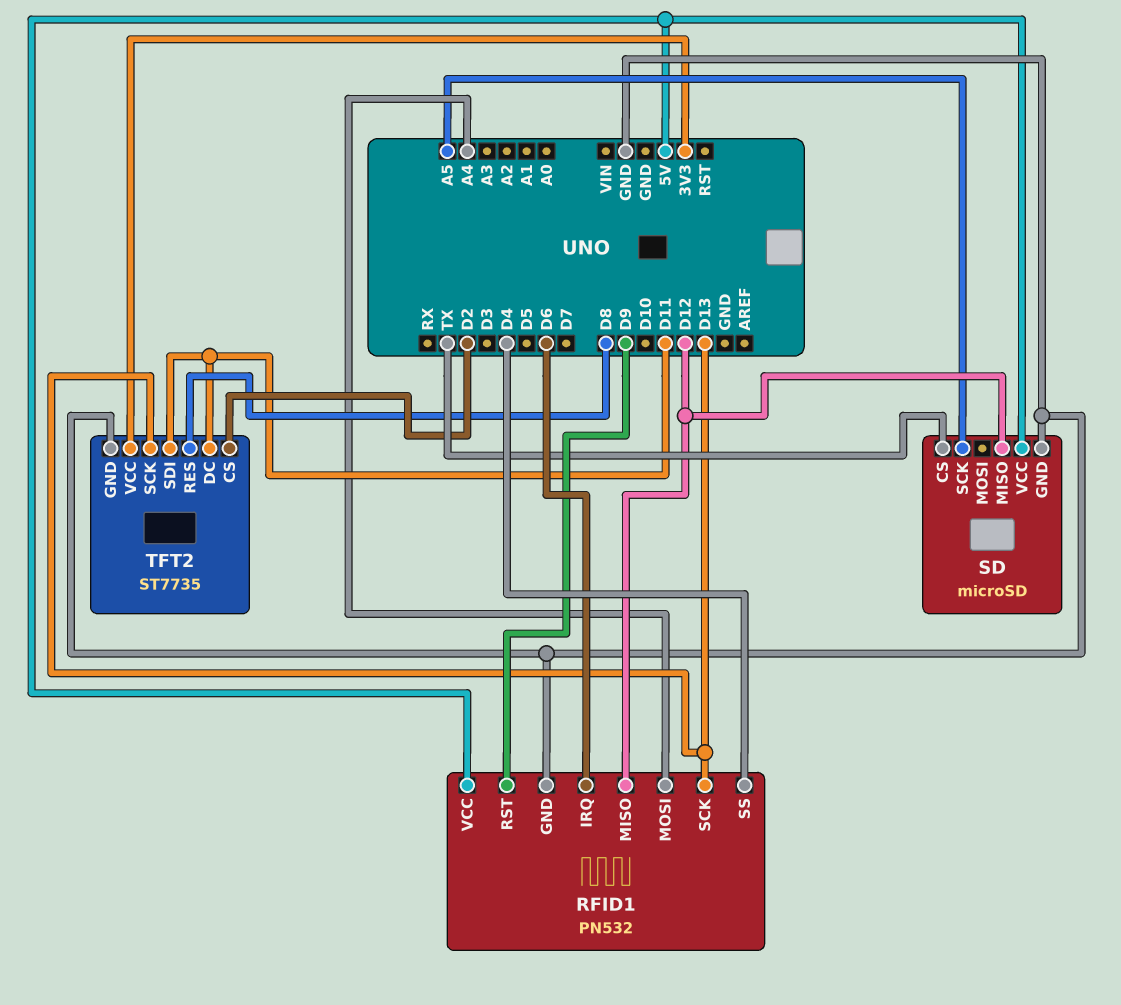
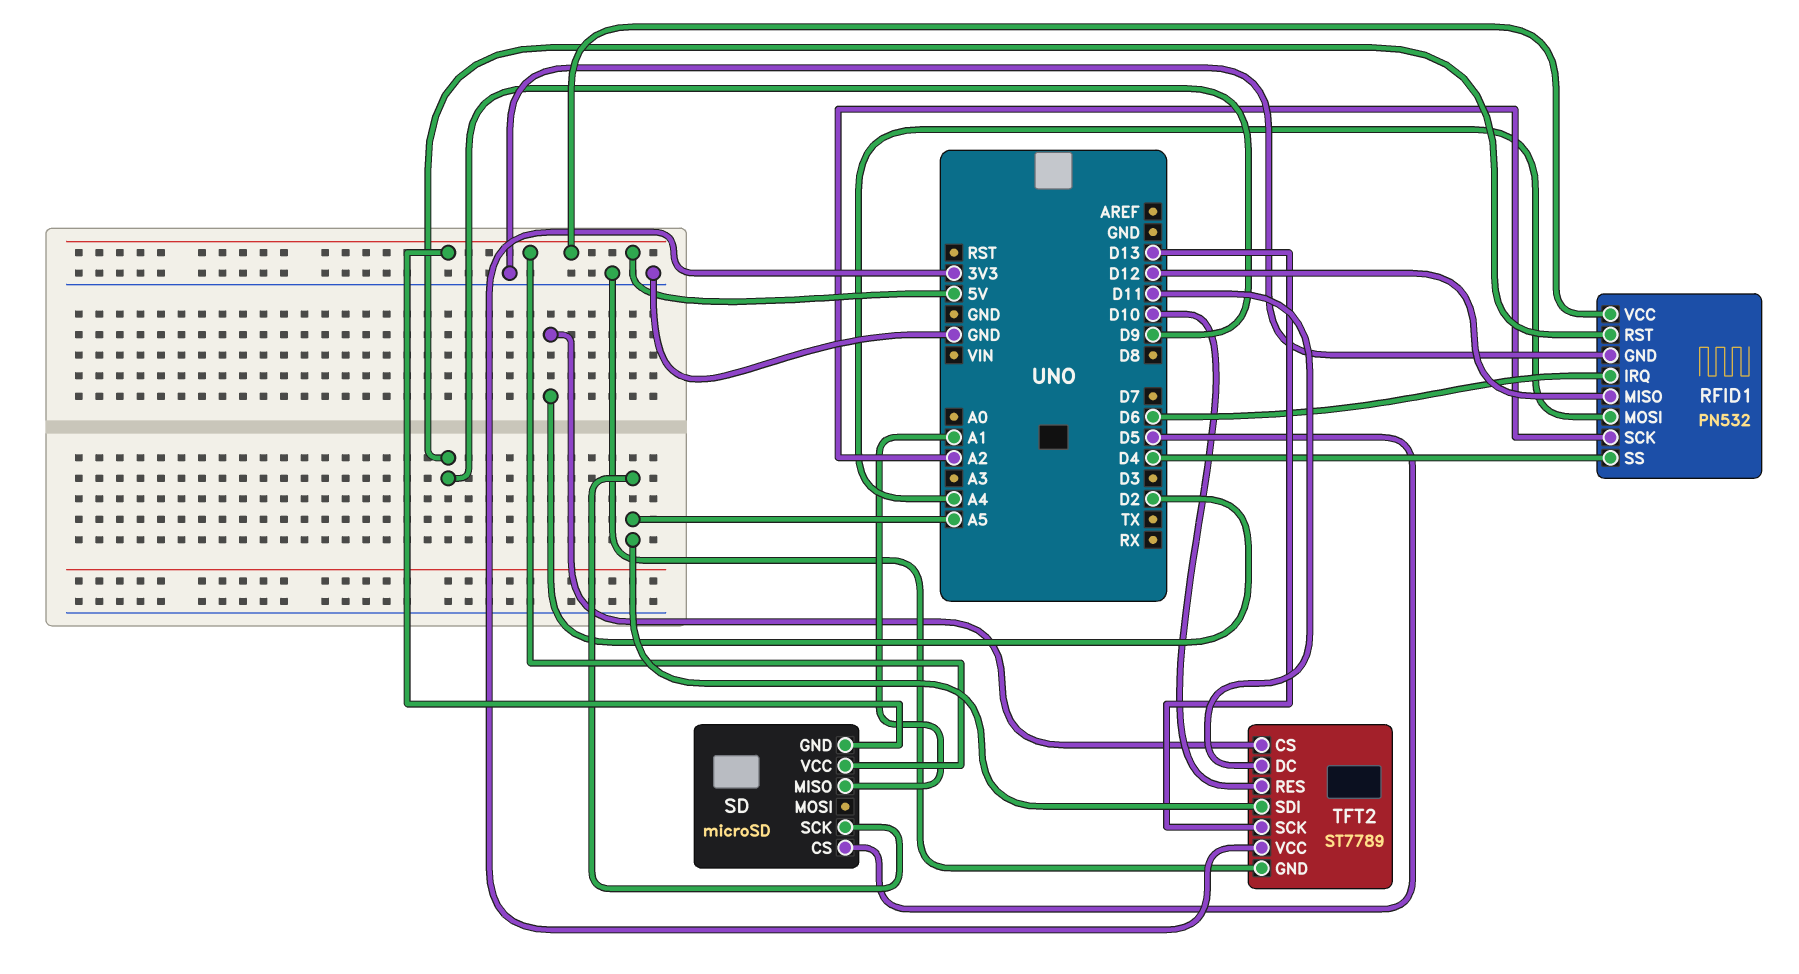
RFID1 pin SCK: D13 -> A2
SD pin CS: TX -> D5
SD pin GND: GND -> 5V
SD pin MISO: D12 -> A1
TFT2: ST7735 -> ST7789
TFT2 pin RES: D8 -> D10
TFT2 pin SDI: D11 -> A5

